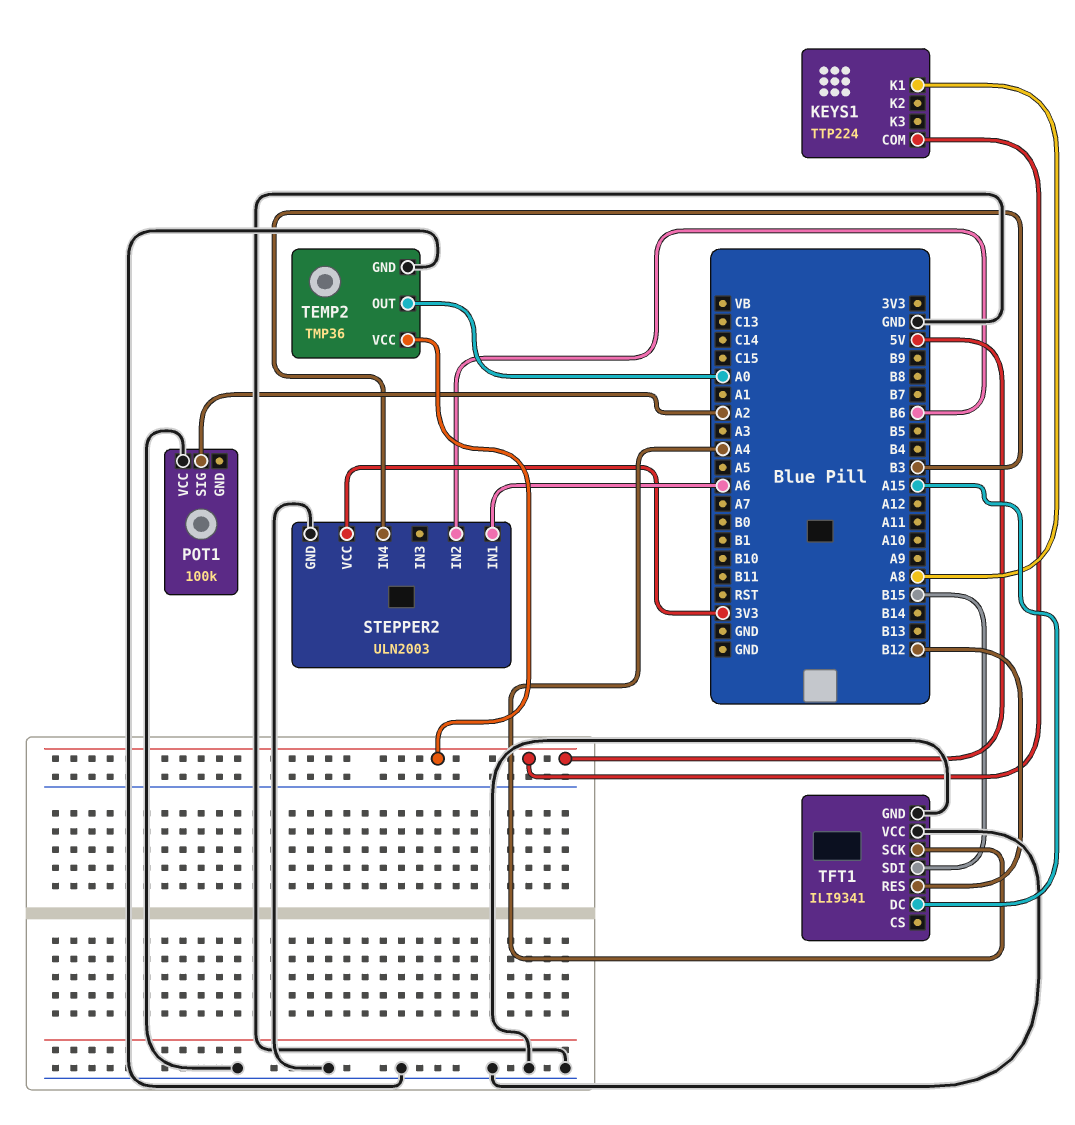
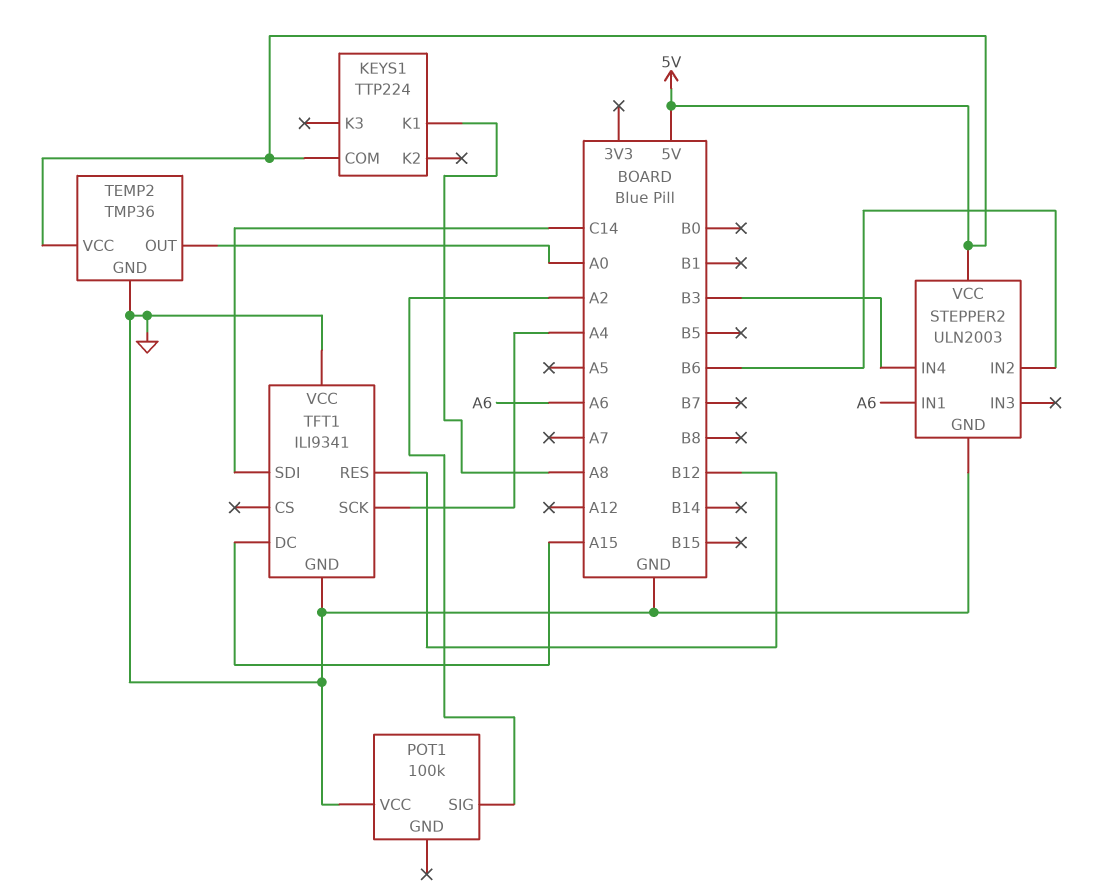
STEPPER2 pin VCC: 3V3 -> 5V
TFT1 pin SDI: B15 -> C14

